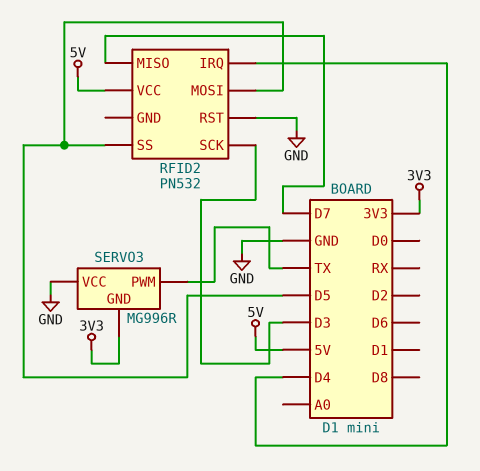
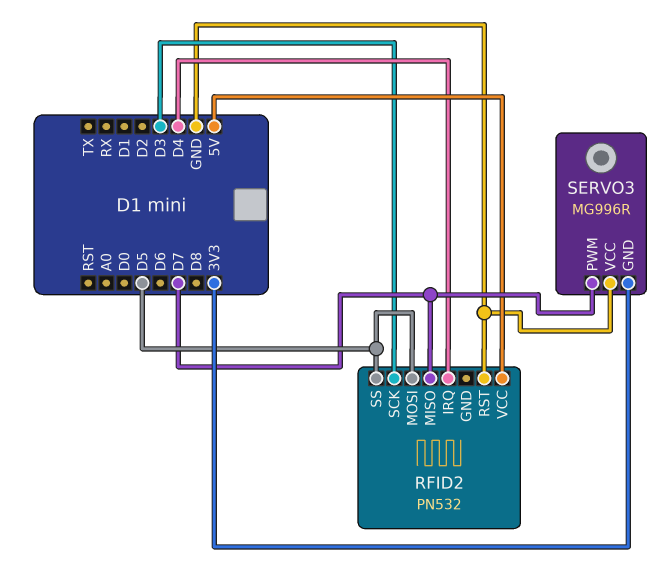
SERVO3 pin PWM: TX -> D7

